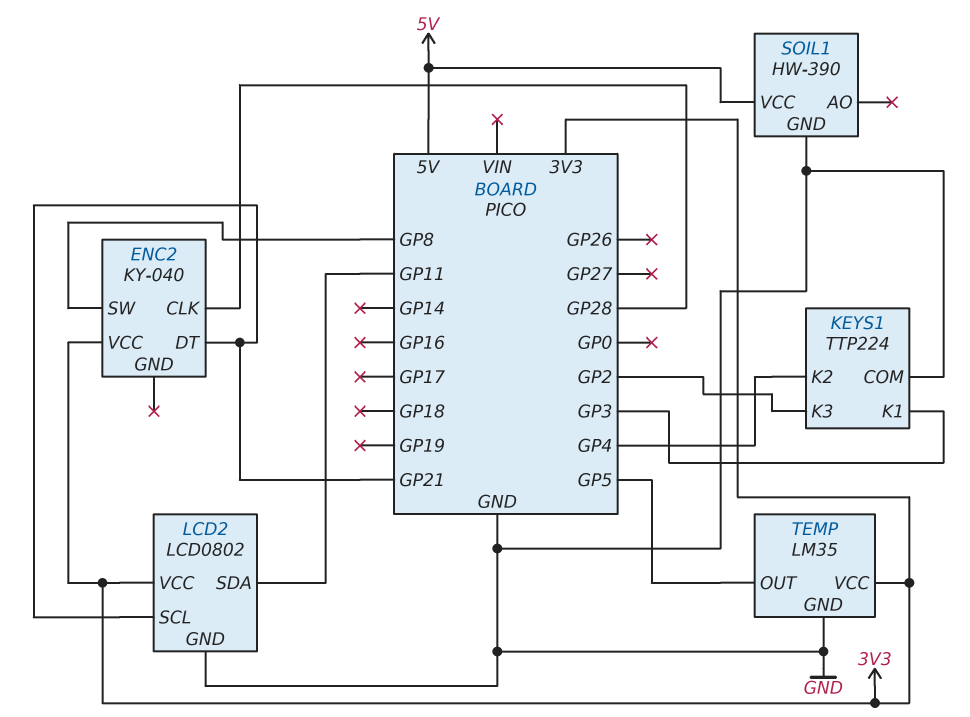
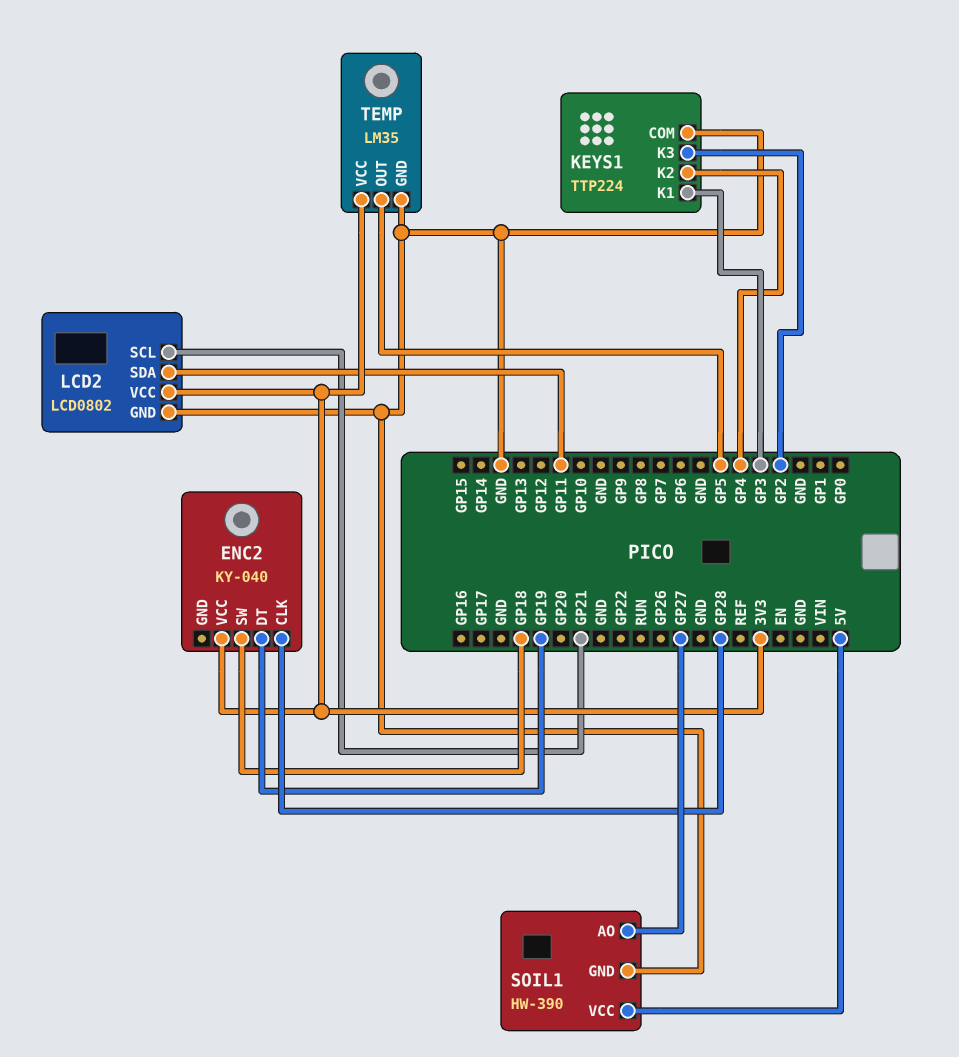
ENC2 pin DT: GP21 -> GP19
ENC2 pin SW: GP8 -> GP18
SOIL1 pin AO: none -> GP27

